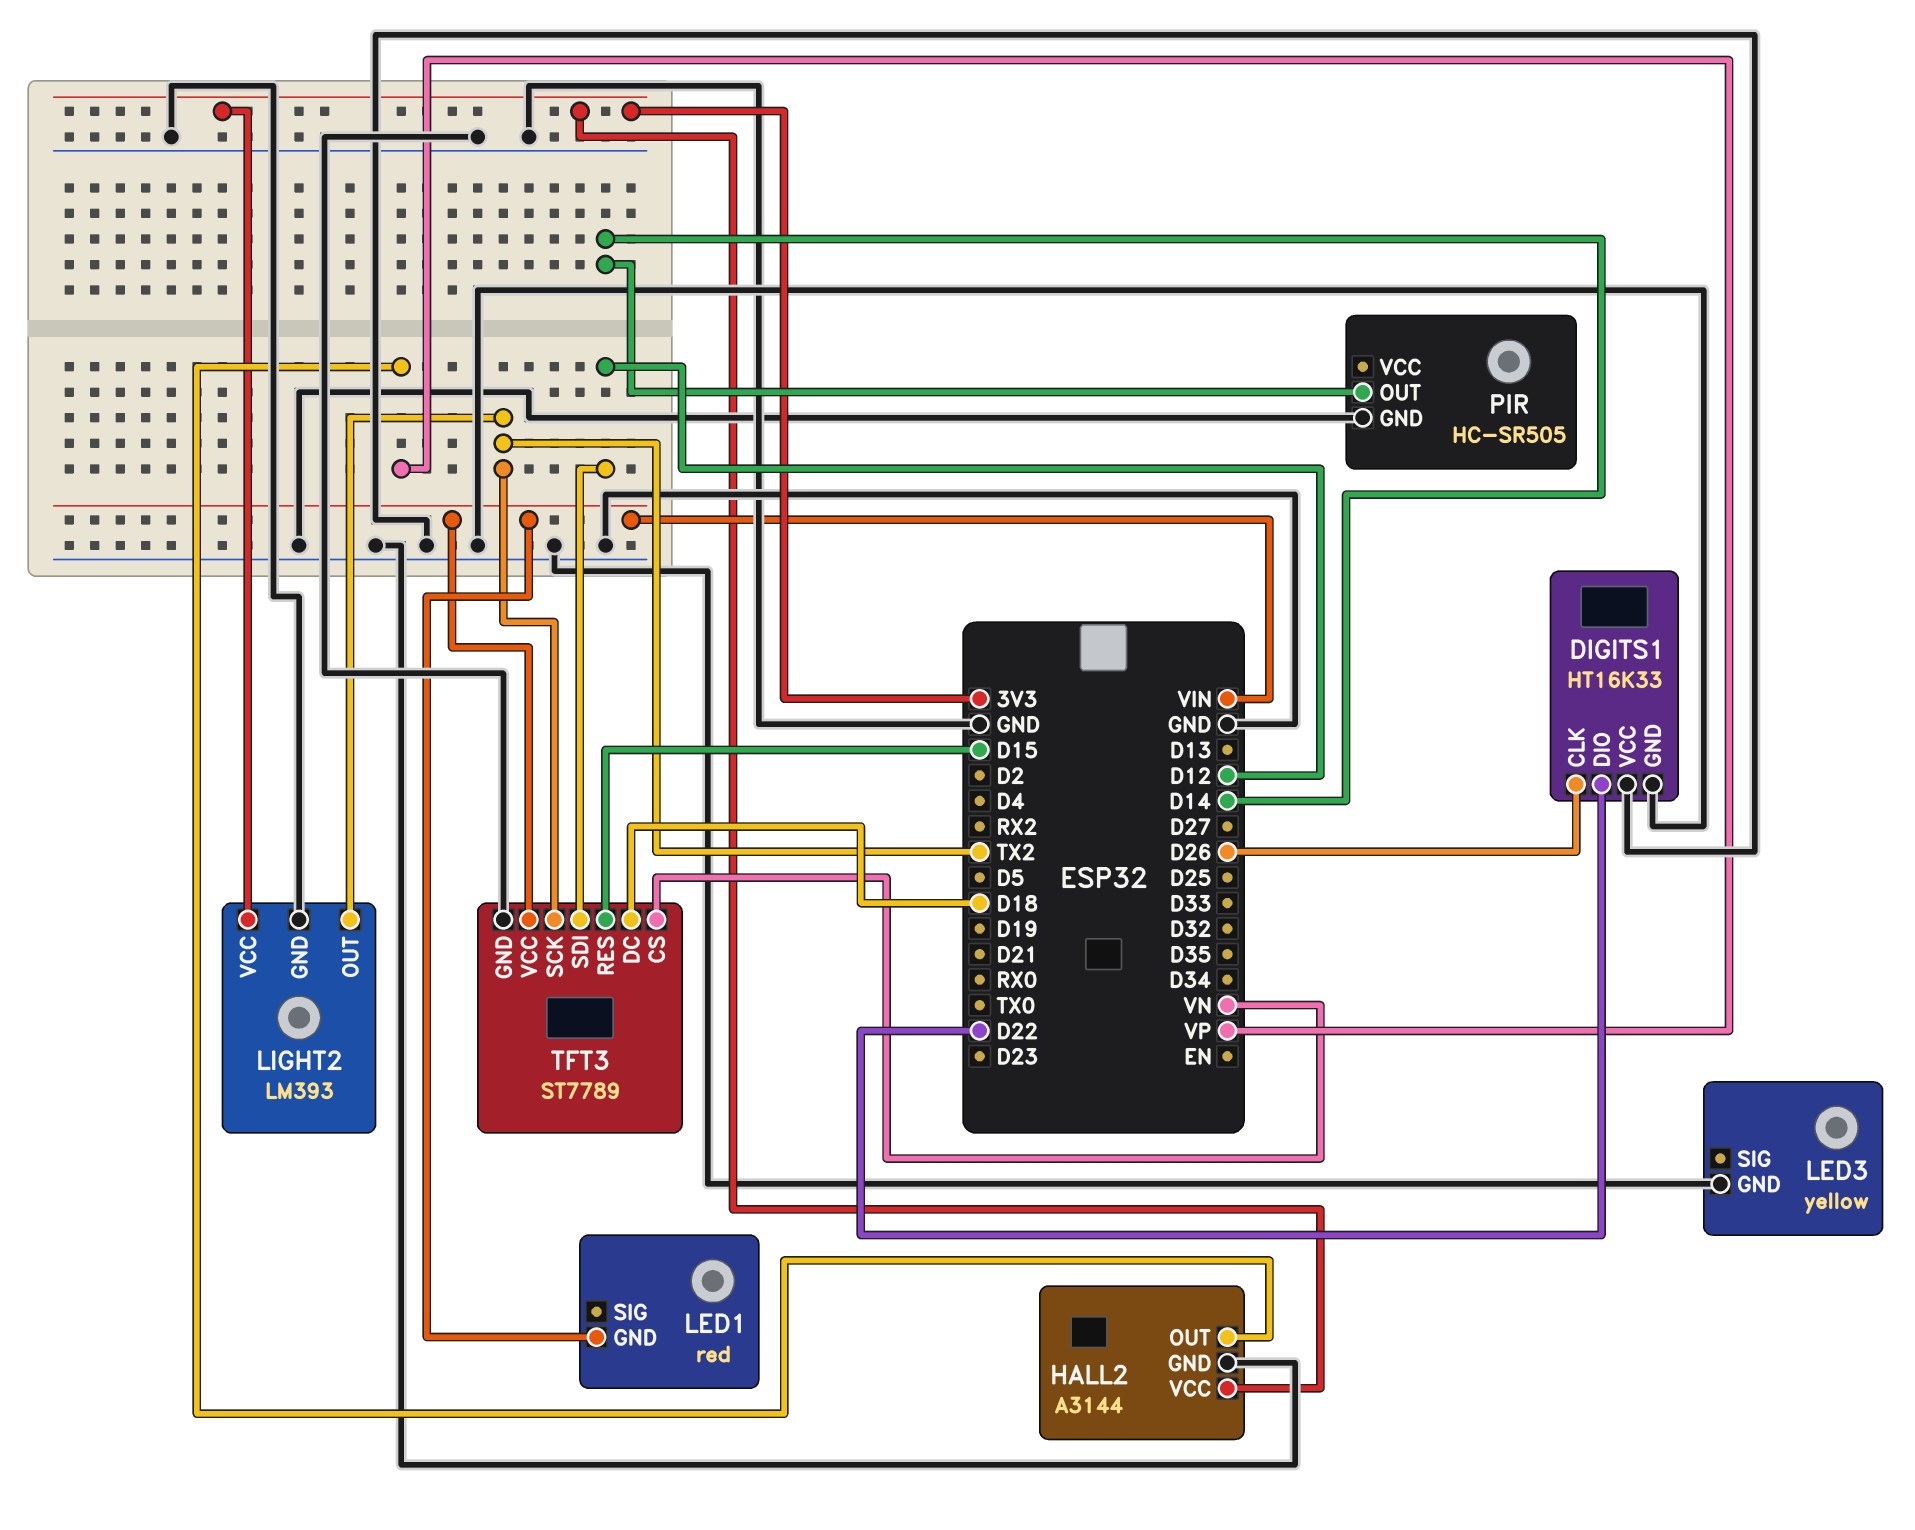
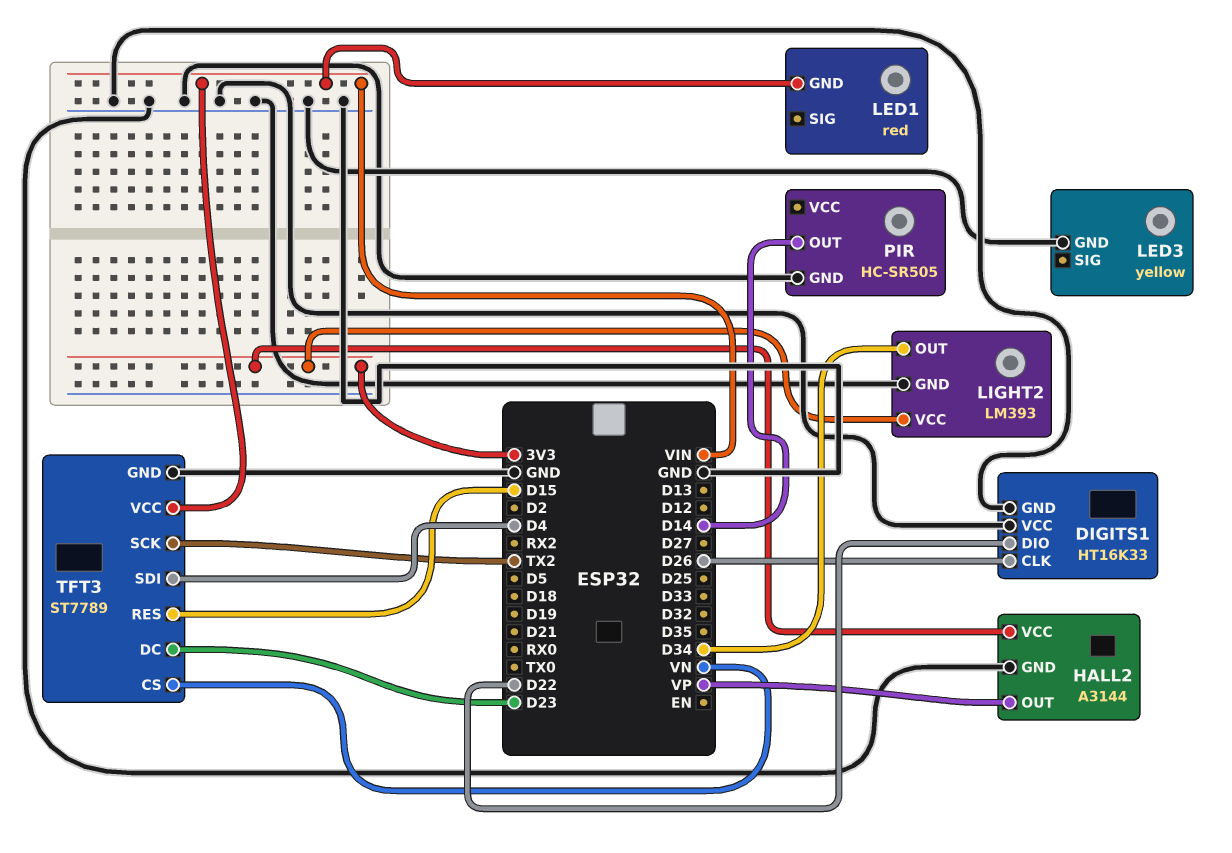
LIGHT2 pin OUT: TX2 -> D34
TFT3 pin DC: D18 -> D23
TFT3 pin SDI: D12 -> D4

